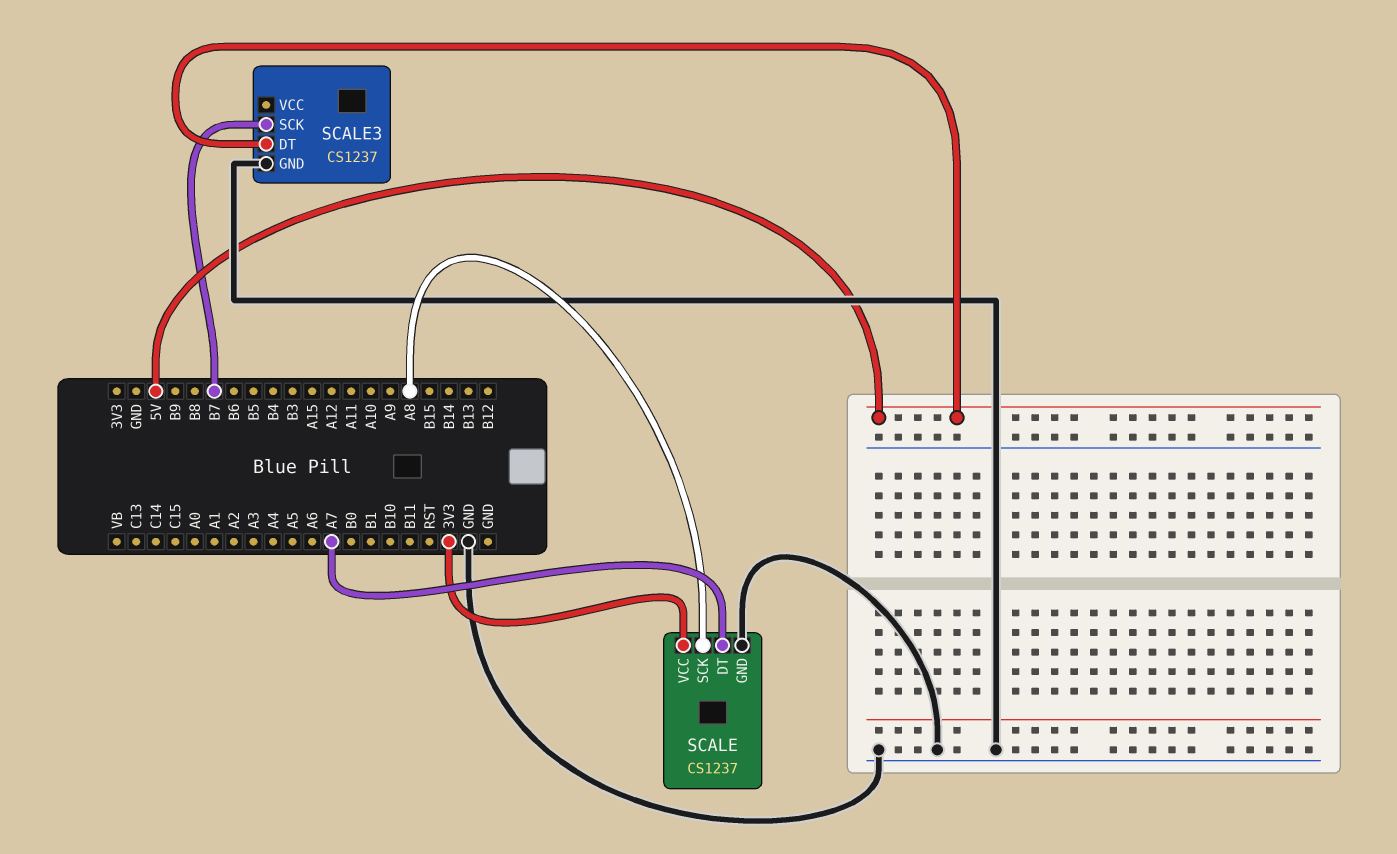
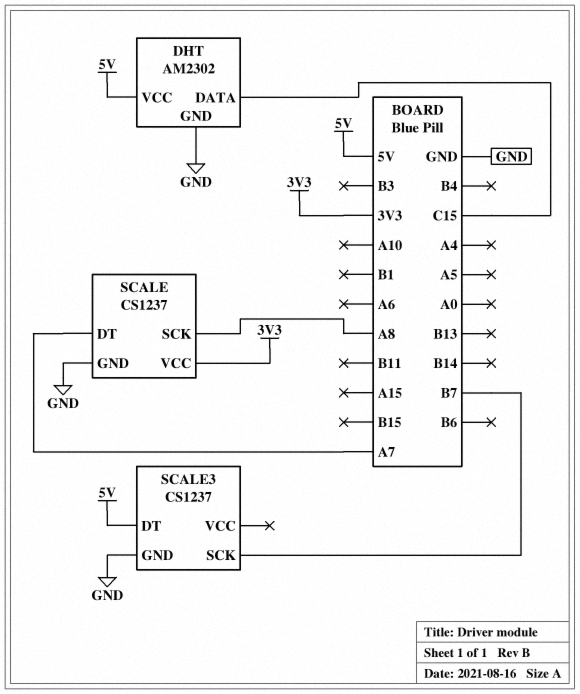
DHT: none -> AM2302
DHT pin DATA: none -> C15
DHT pin GND: none -> GND
DHT pin VCC: none -> 5V

